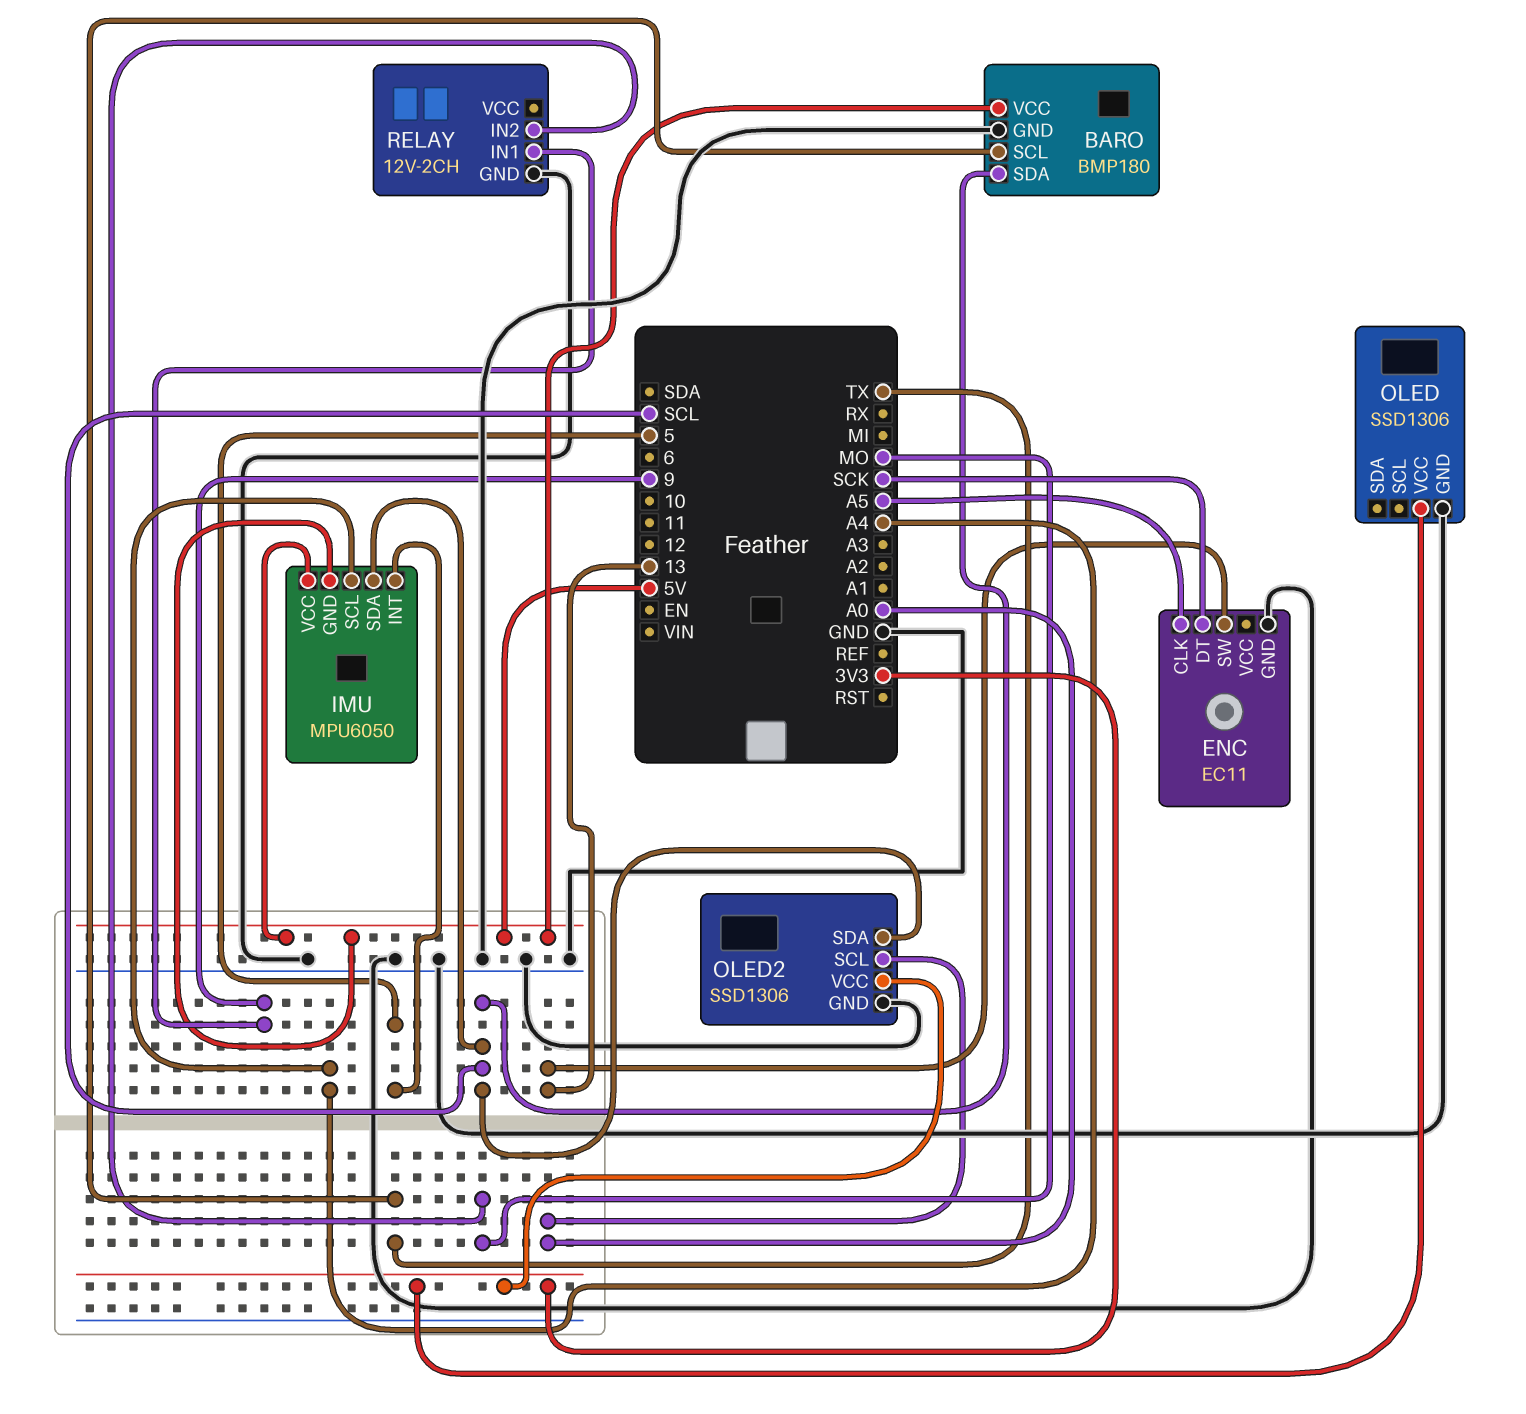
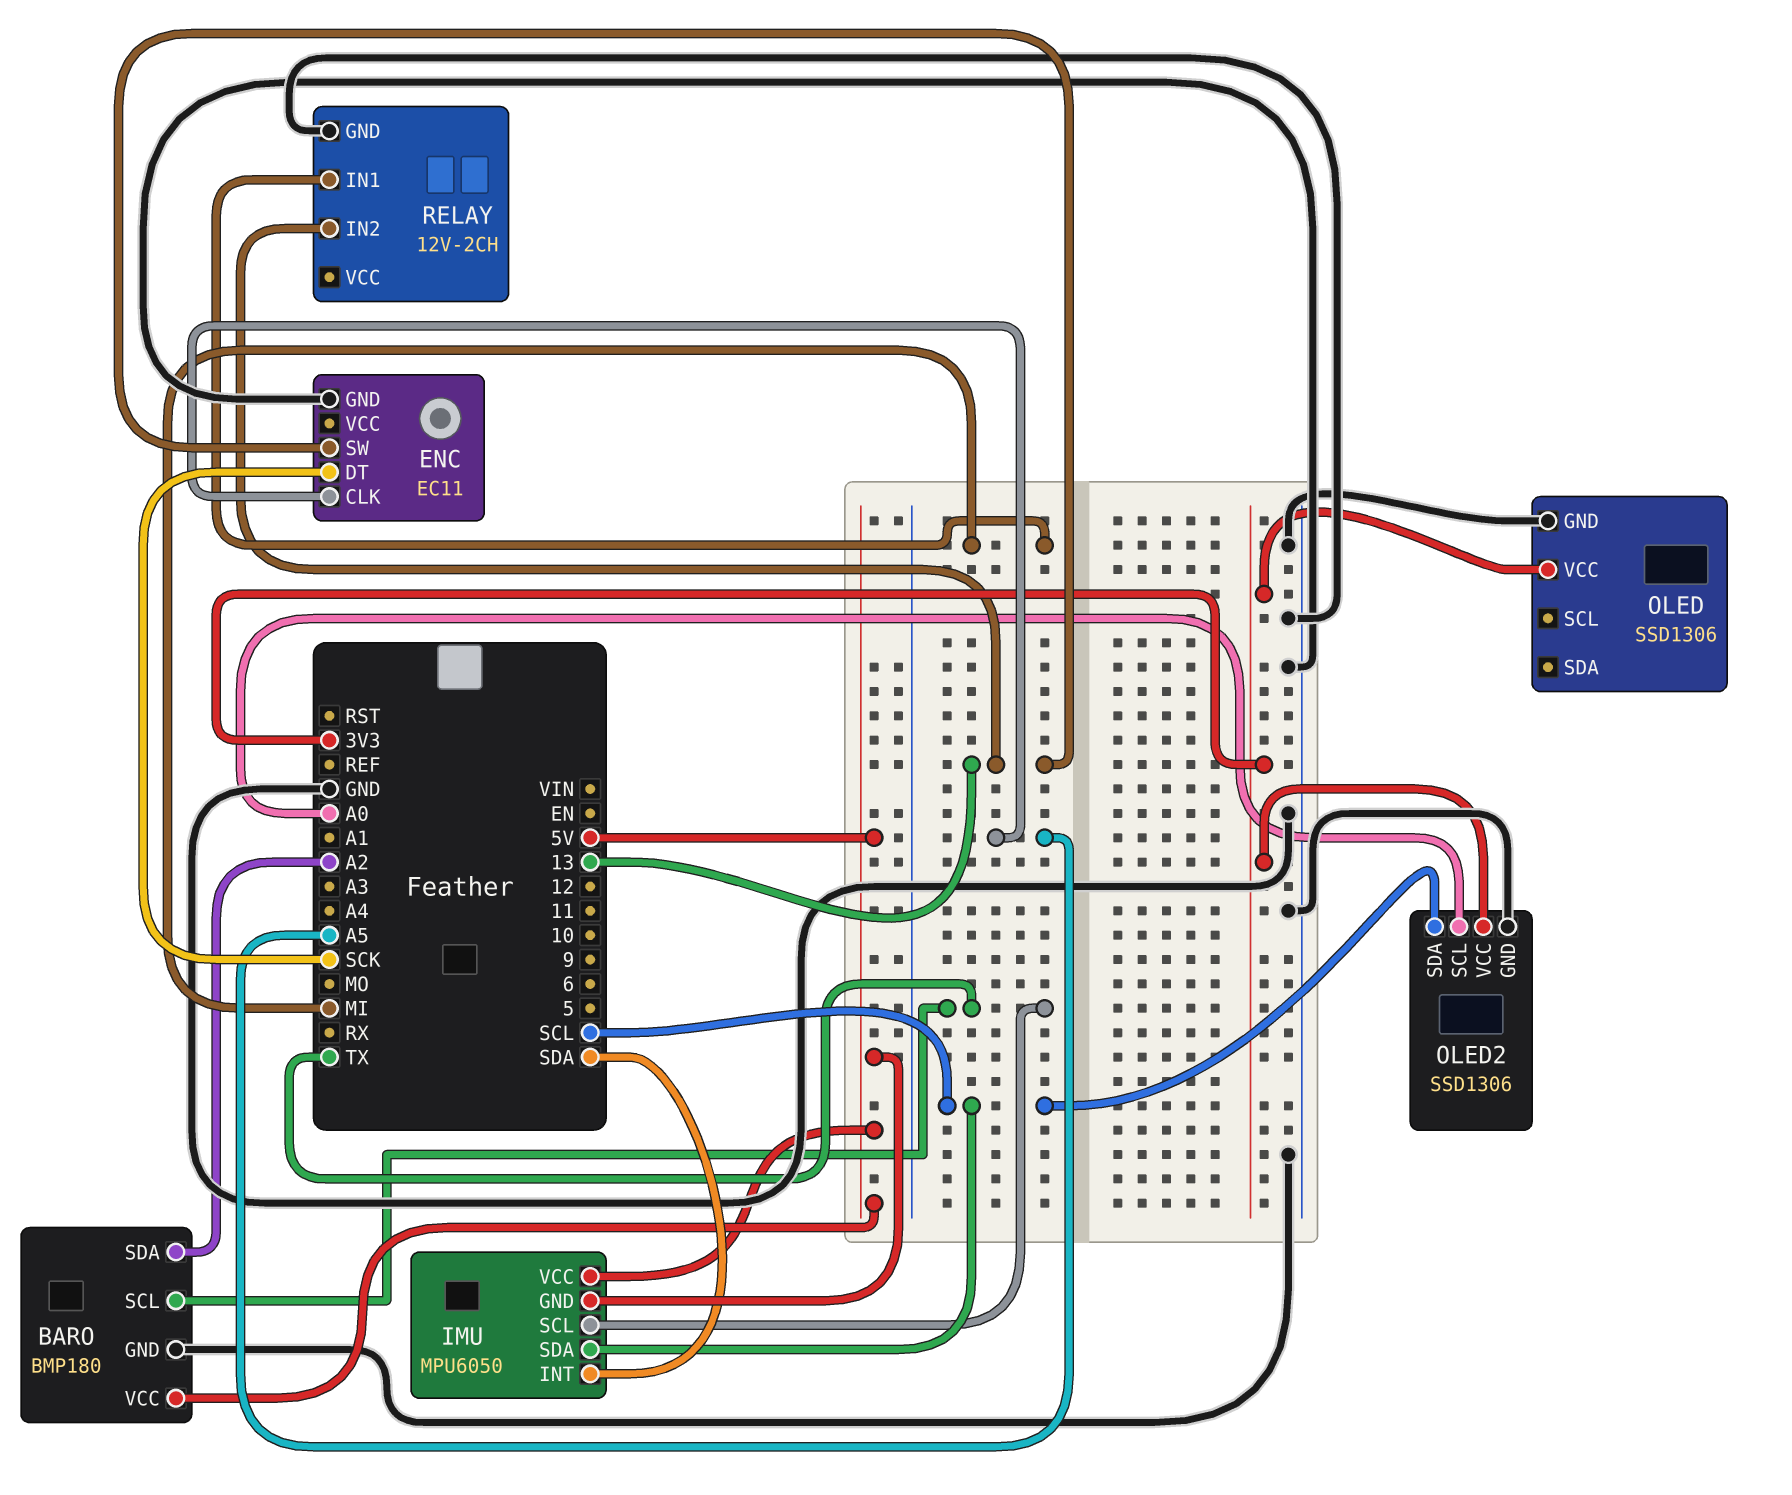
BARO pin SDA: SCL -> A2
IMU pin INT: 5 -> SDA
IMU pin SCL: A4 -> TX
RELAY pin IN1: 9 -> MI
RELAY pin IN2: MO -> 13

